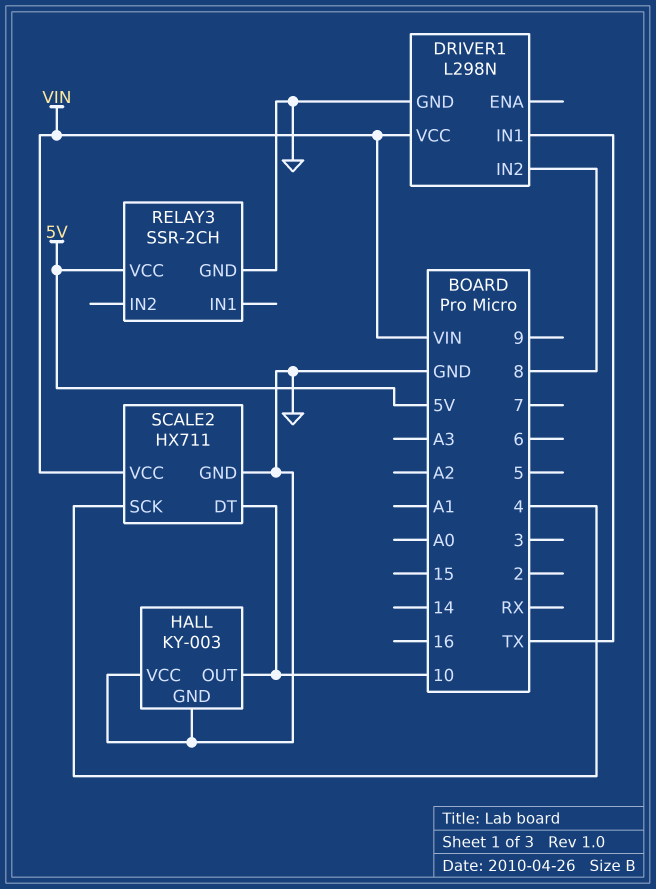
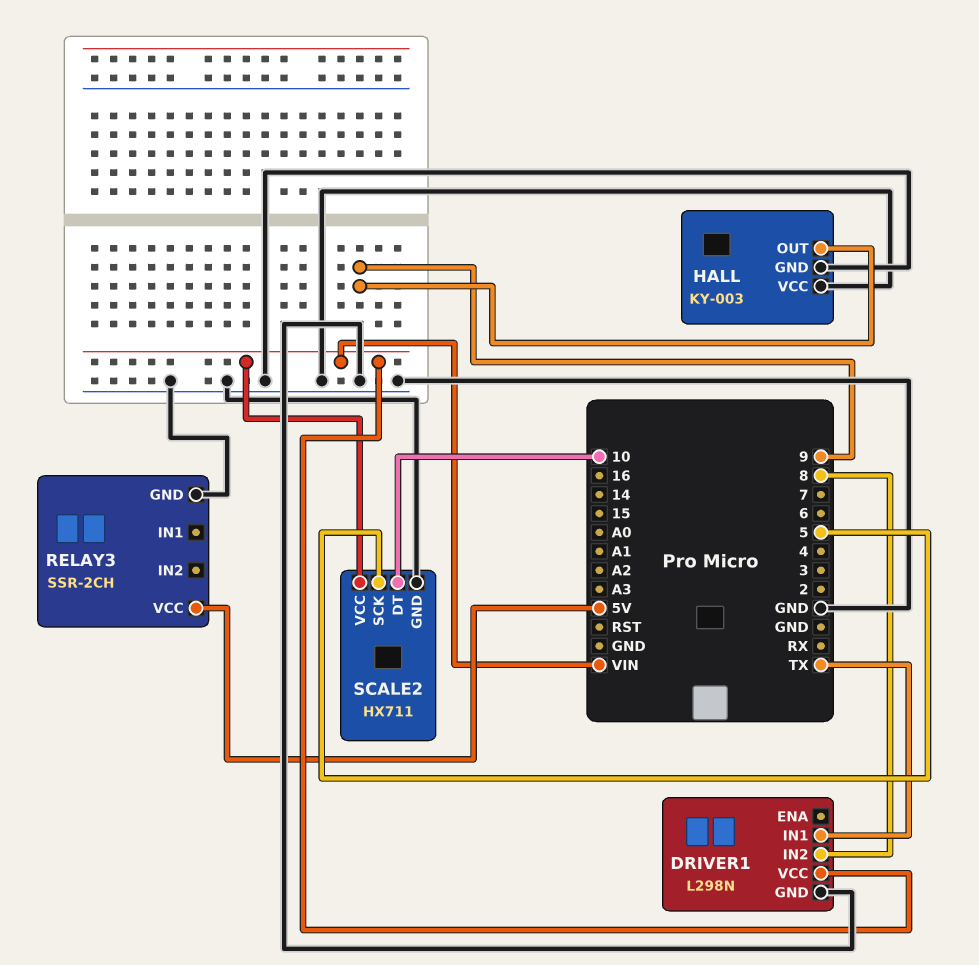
HALL pin OUT: 10 -> 9
SCALE2 pin SCK: 4 -> 5

